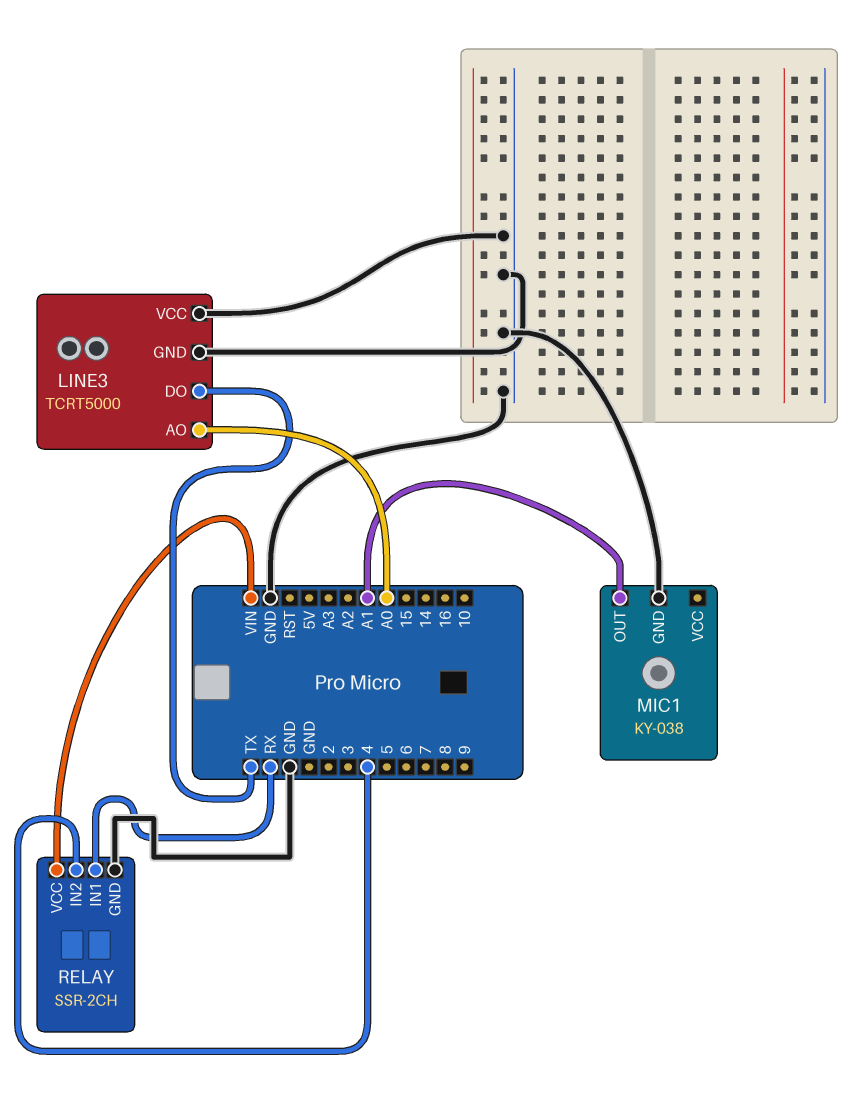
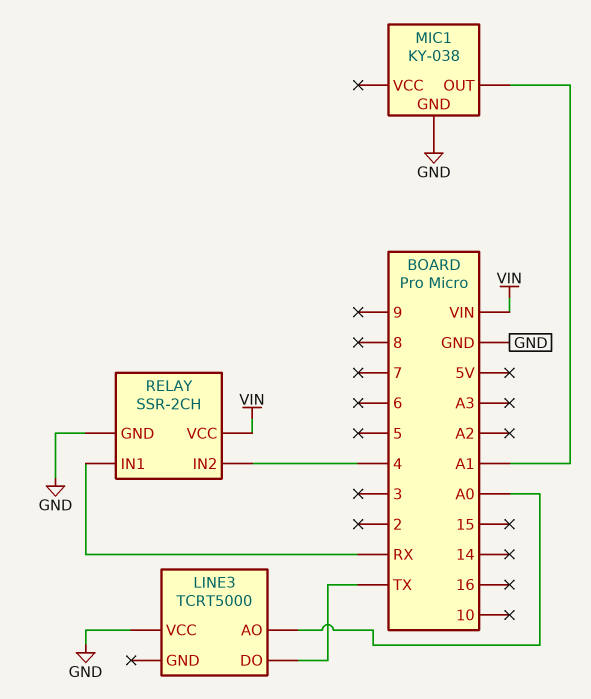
LINE3 pin GND: GND -> none

